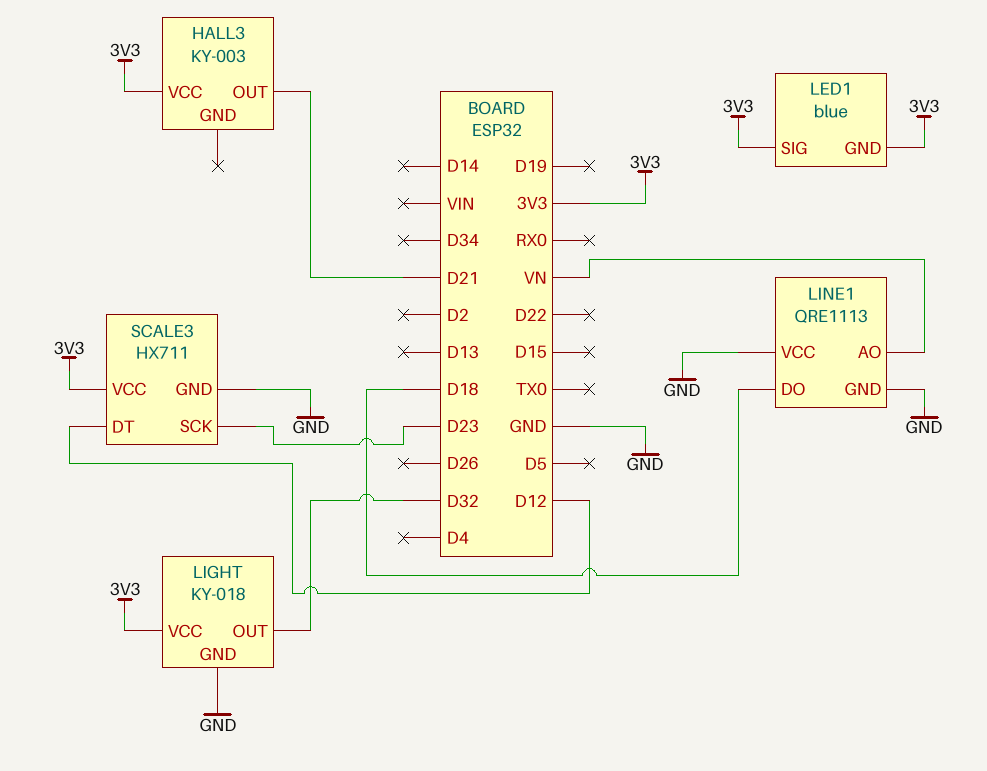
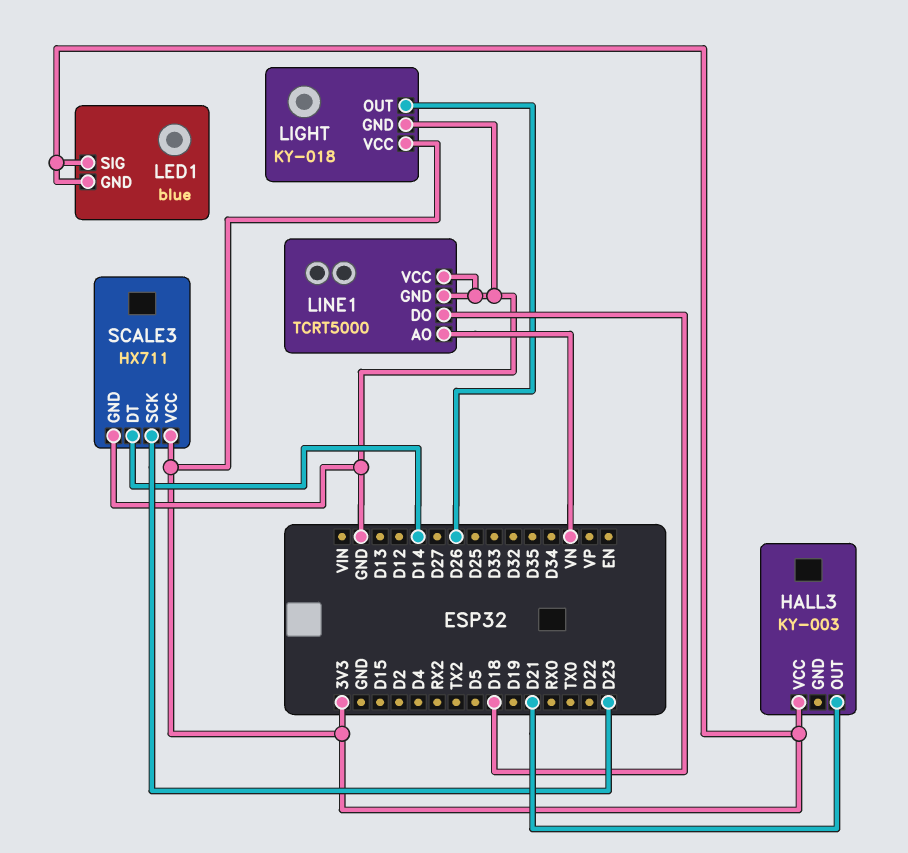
LIGHT pin OUT: D32 -> D26
LINE1: QRE1113 -> TCRT5000
SCALE3 pin DT: D12 -> D14

